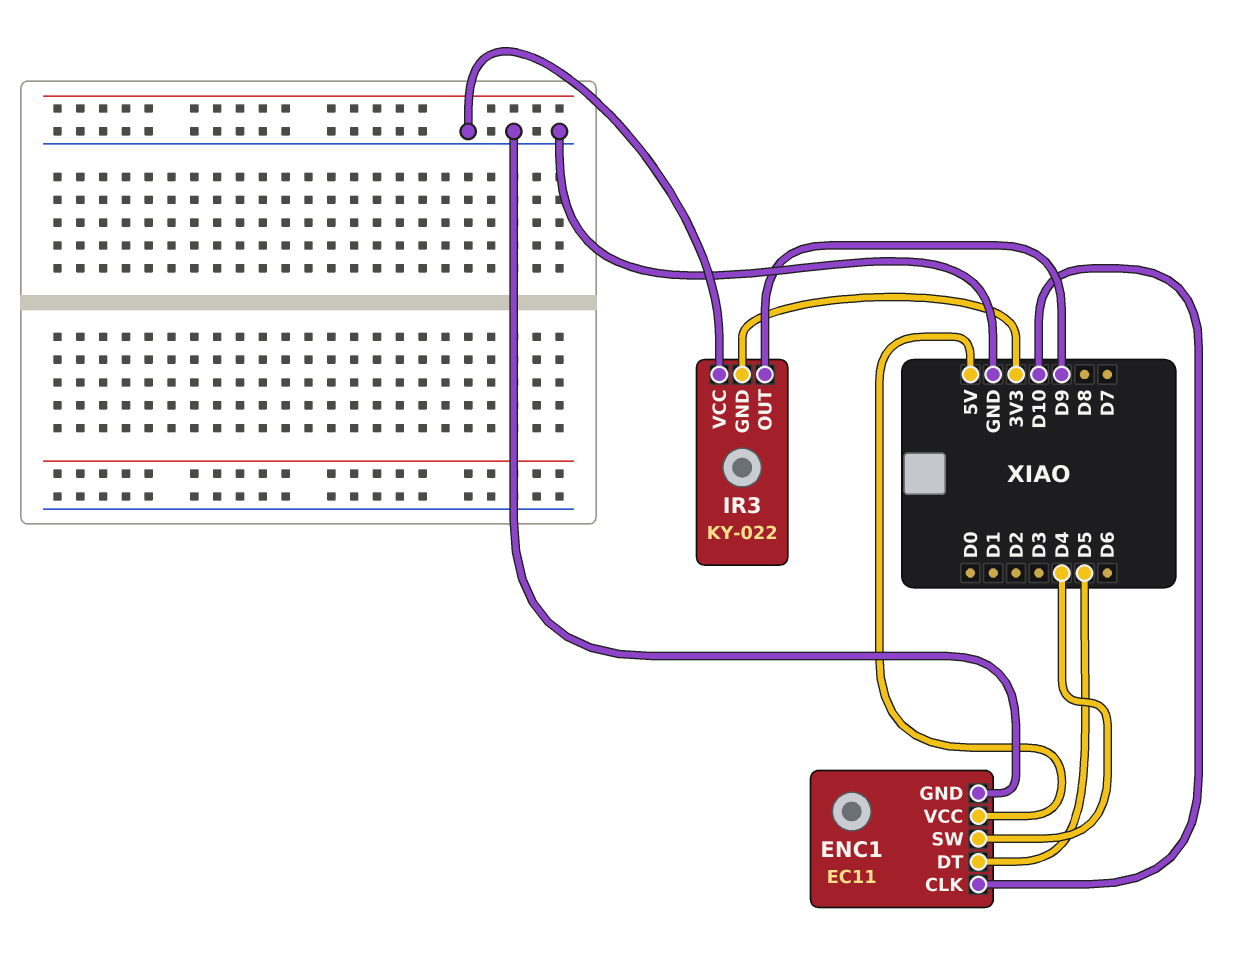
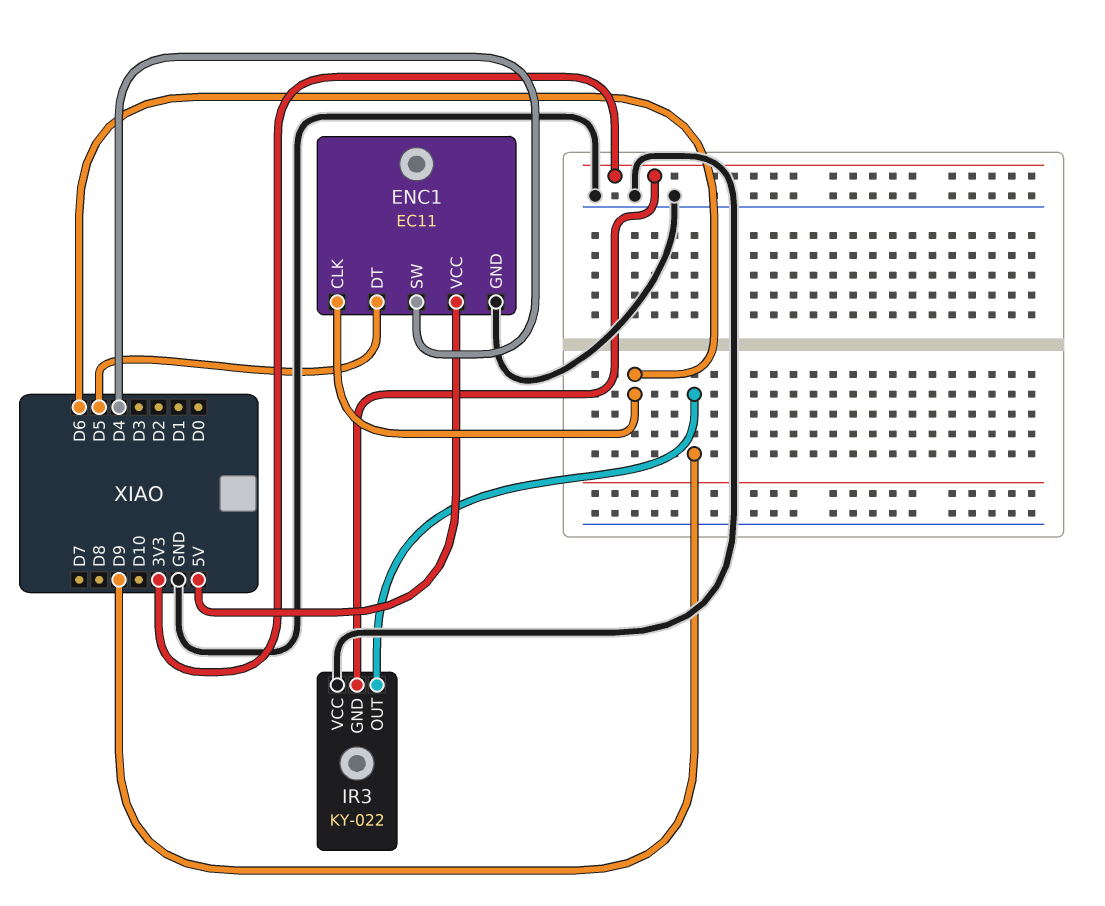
ENC1 pin CLK: D10 -> D6

